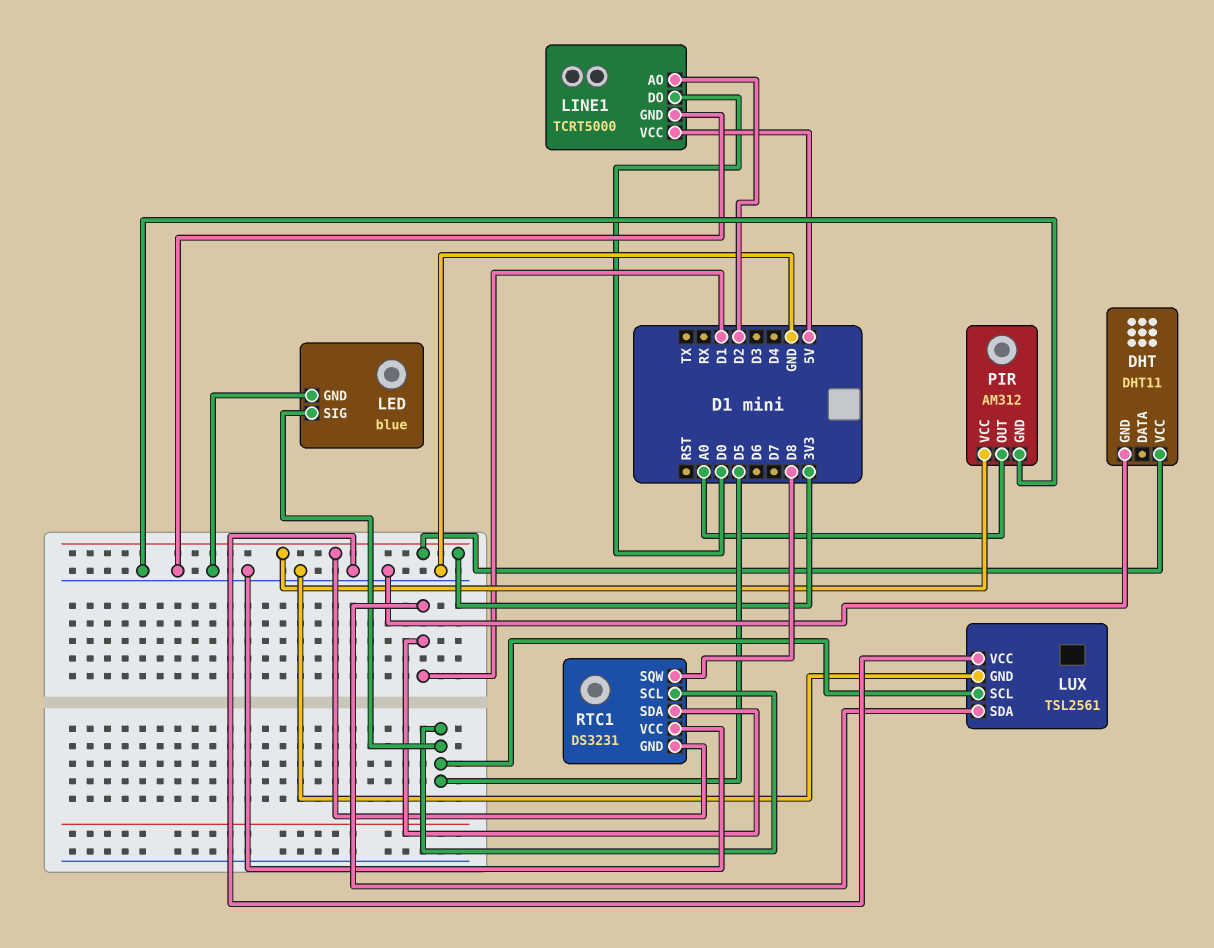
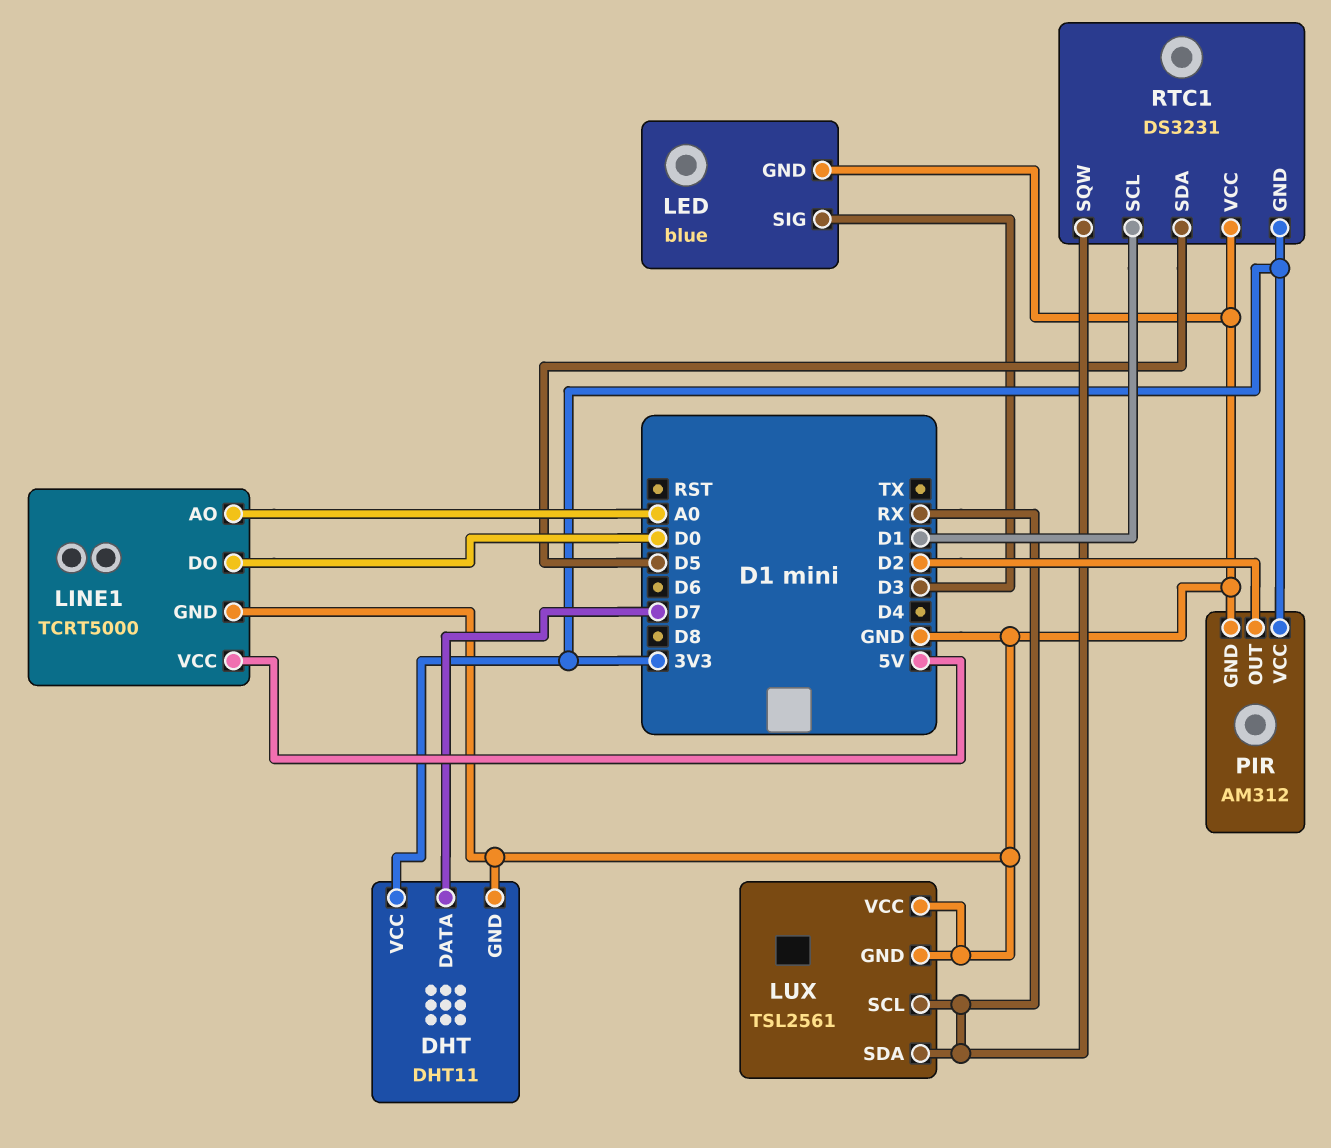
DHT pin DATA: none -> D7
LED pin SIG: D5 -> D3
LINE1 pin AO: D2 -> A0
LUX pin SCL: D5 -> RX
LUX pin SDA: D1 -> RX
PIR pin OUT: A0 -> D2
RTC1 pin SCL: D5 -> D1
RTC1 pin SDA: D1 -> D5
RTC1 pin SQW: D8 -> RX

